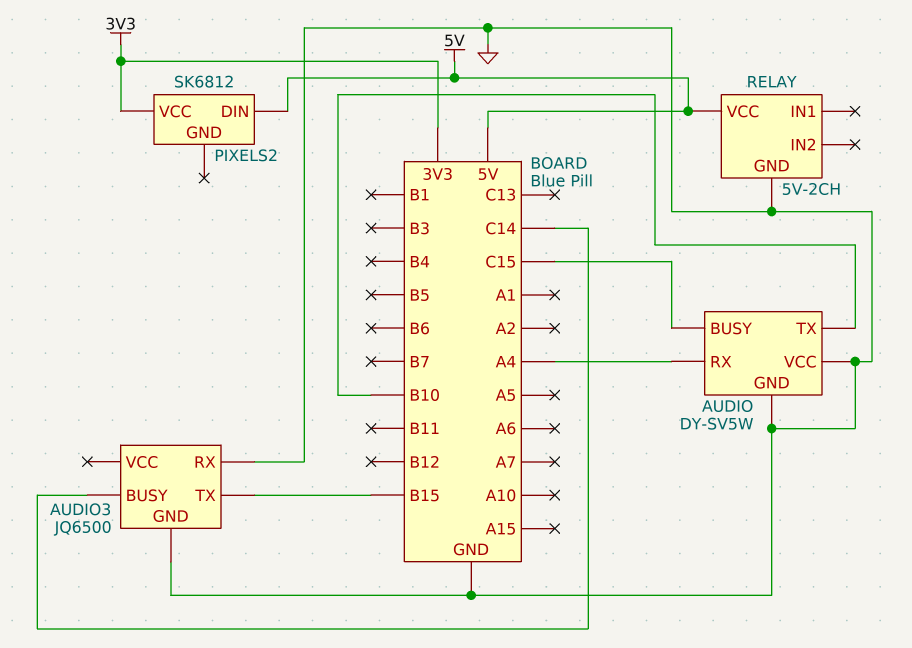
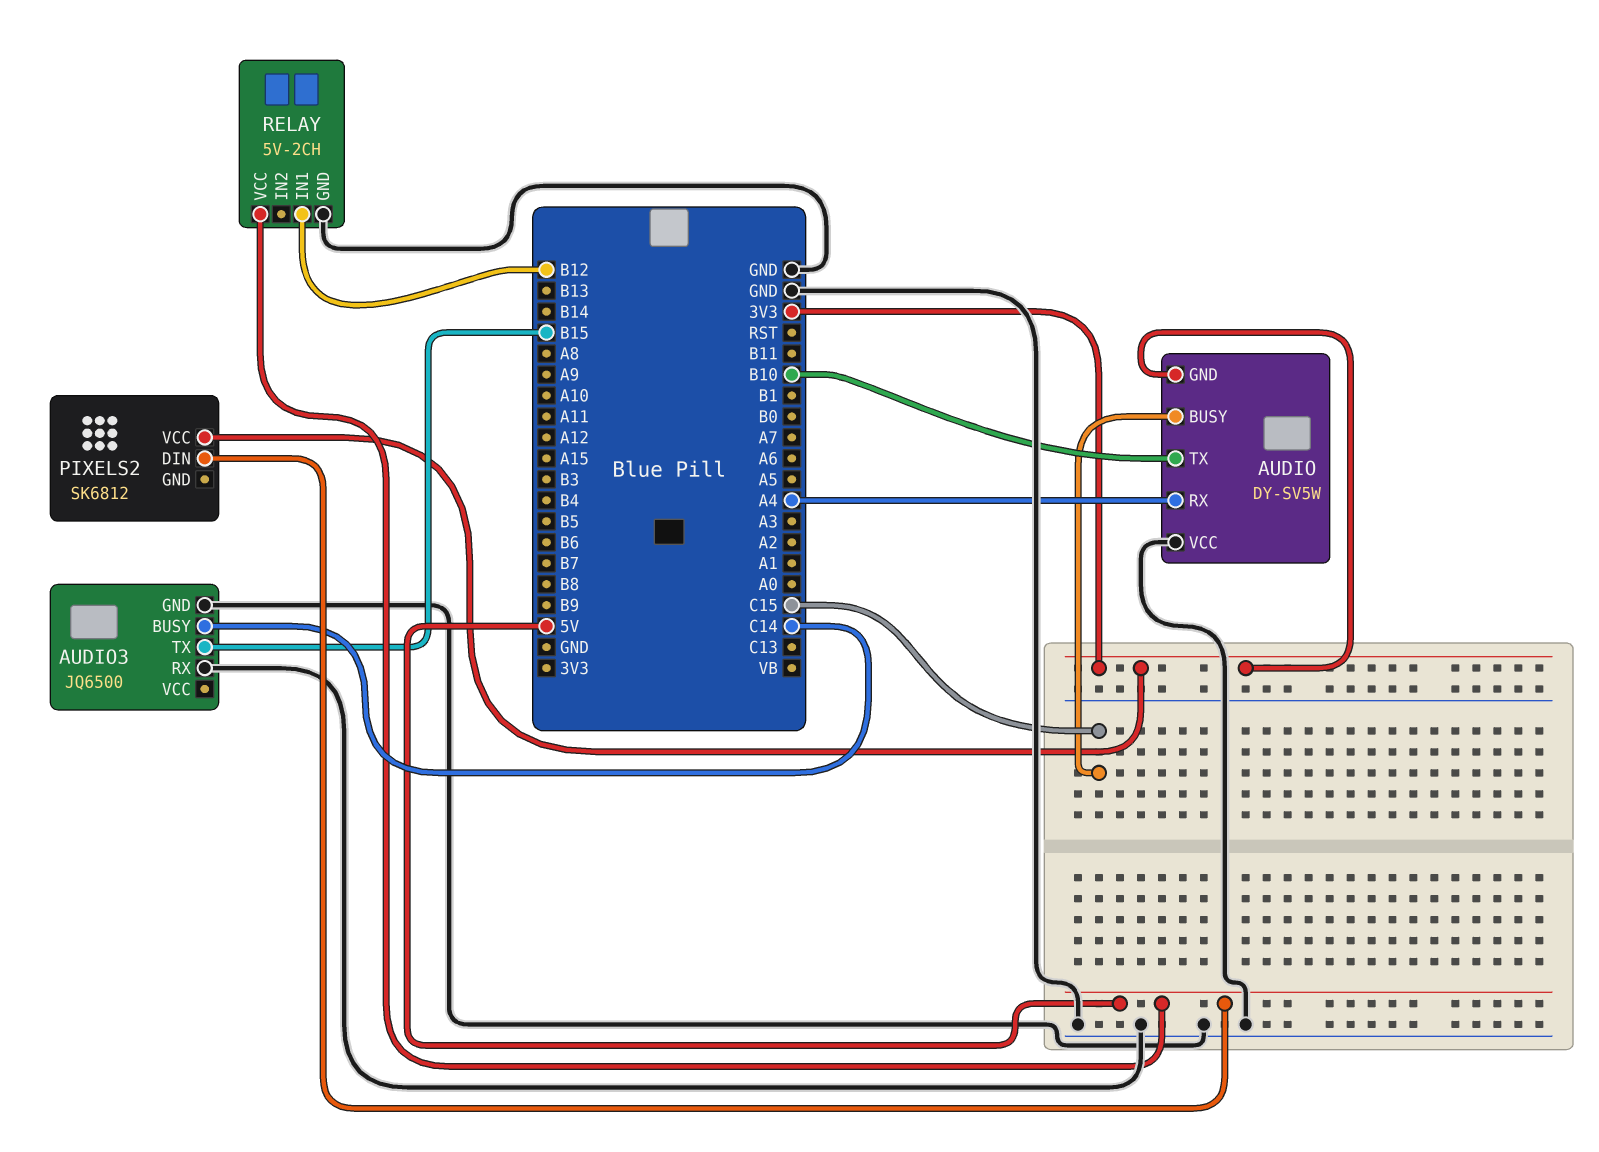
AUDIO pin GND: GND -> 3V3
RELAY pin IN1: none -> B12

